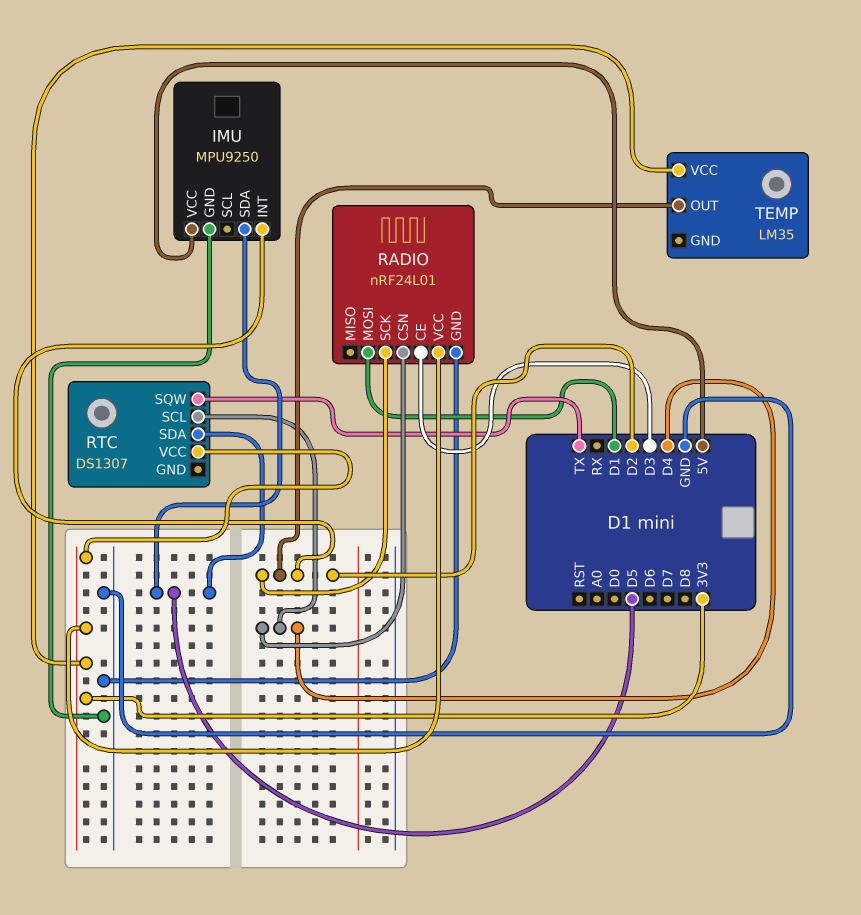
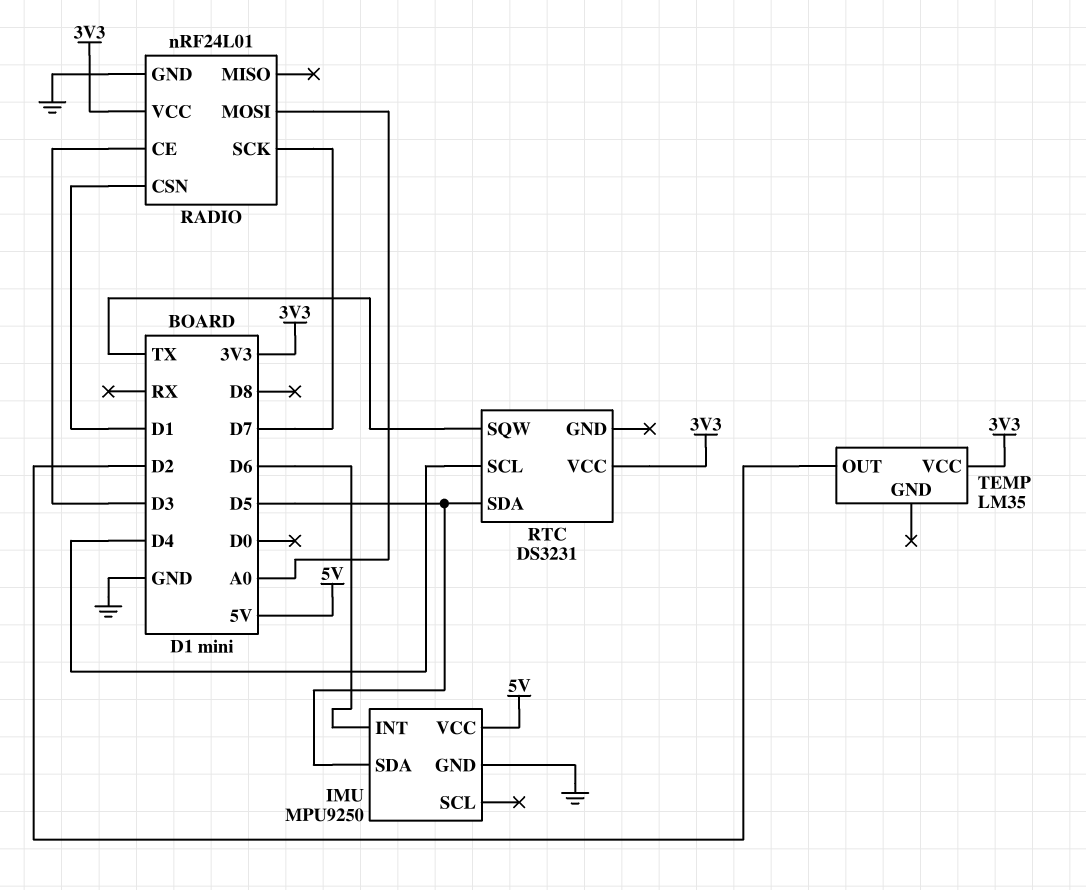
IMU pin INT: D2 -> D6
RADIO pin CSN: D4 -> D1
RADIO pin MOSI: D1 -> A0
RADIO pin SCK: D2 -> D7
RTC: DS1307 -> DS3231

